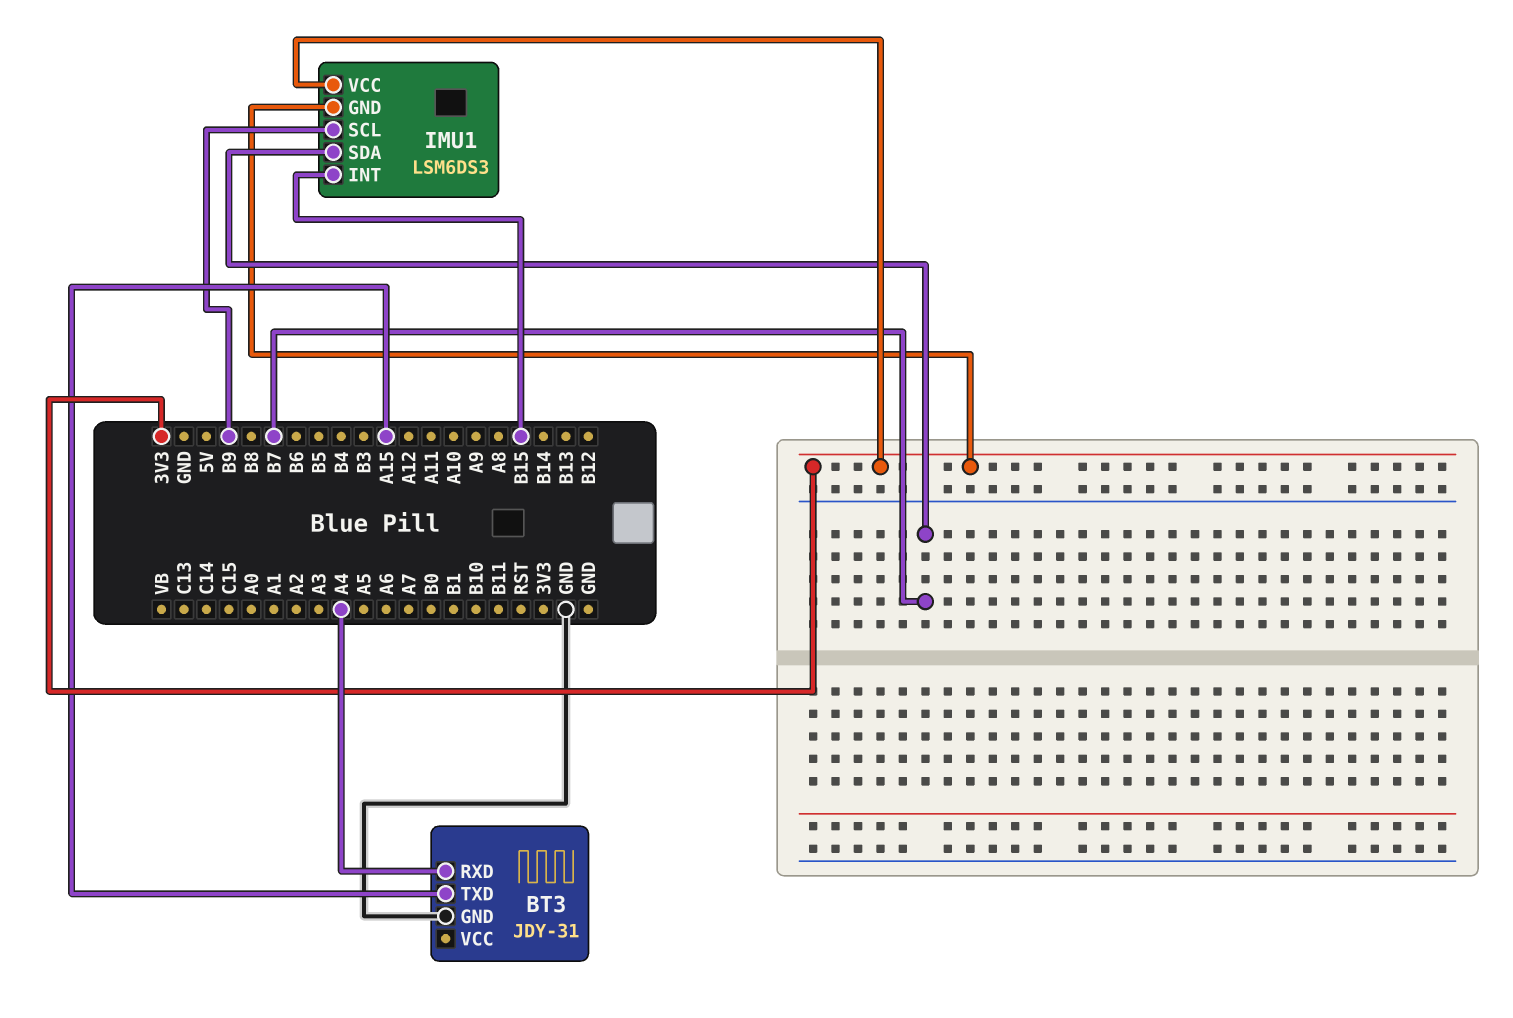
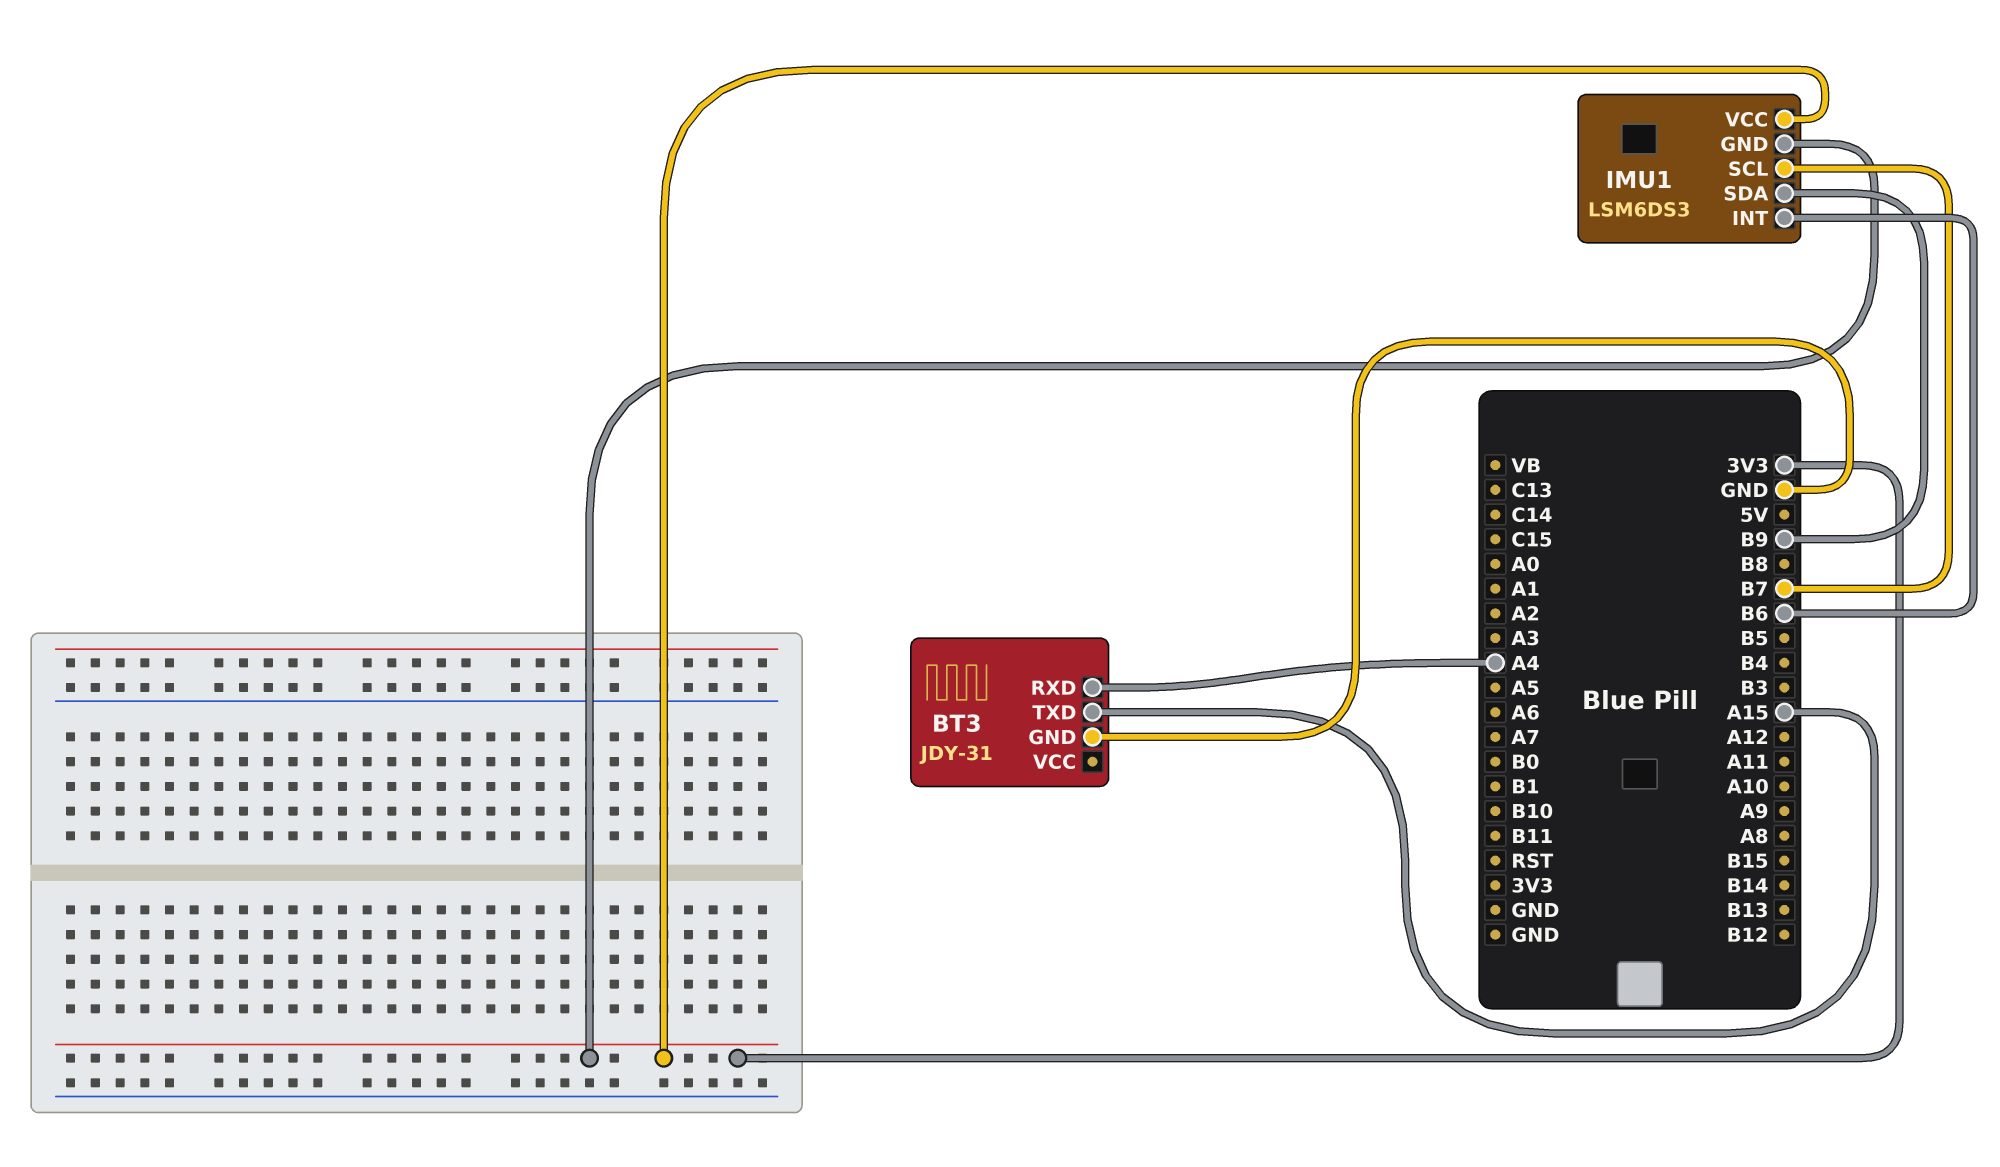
IMU1 pin INT: B15 -> B6
IMU1 pin SCL: B9 -> B7
IMU1 pin SDA: B7 -> B9

